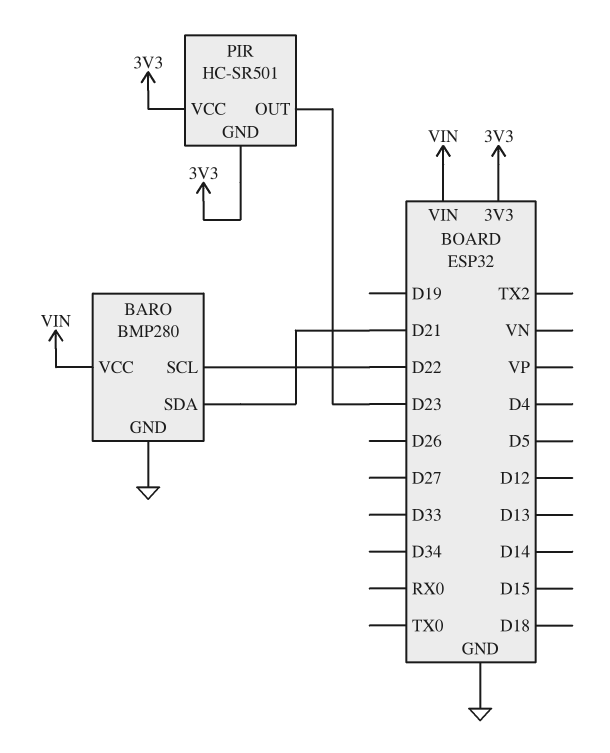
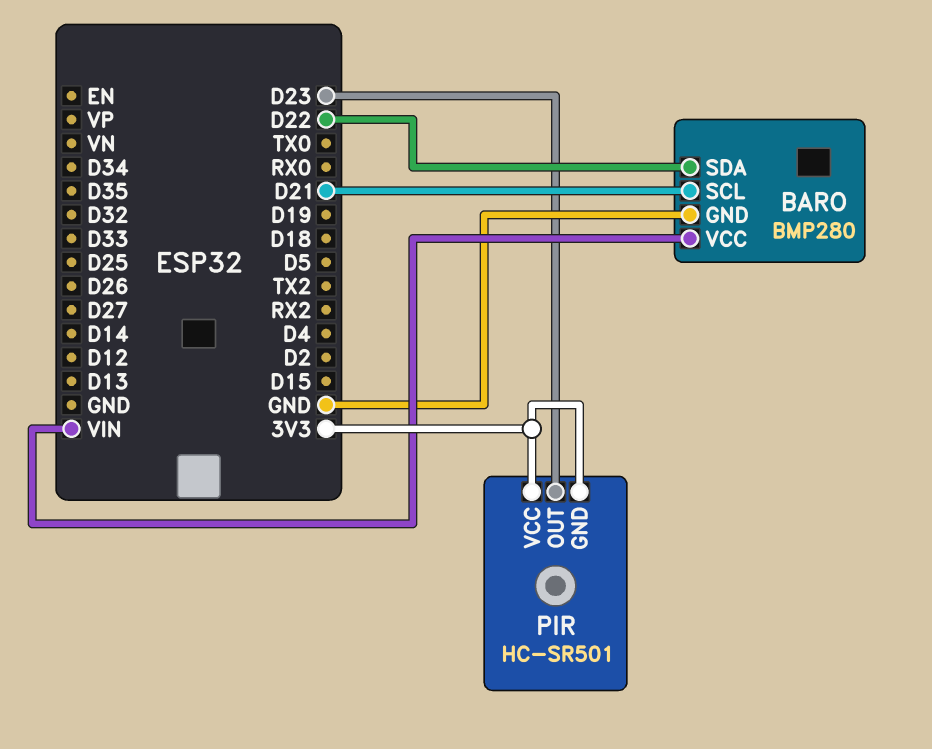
BARO pin SCL: D22 -> D21
BARO pin SDA: D21 -> D22

